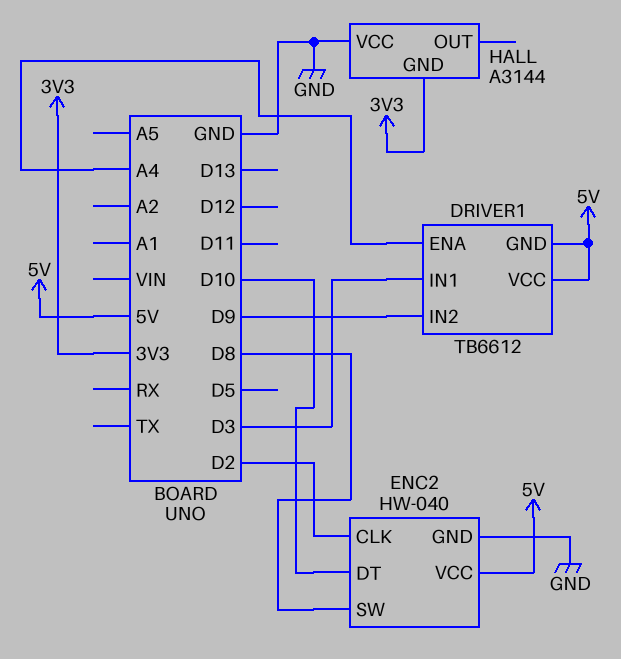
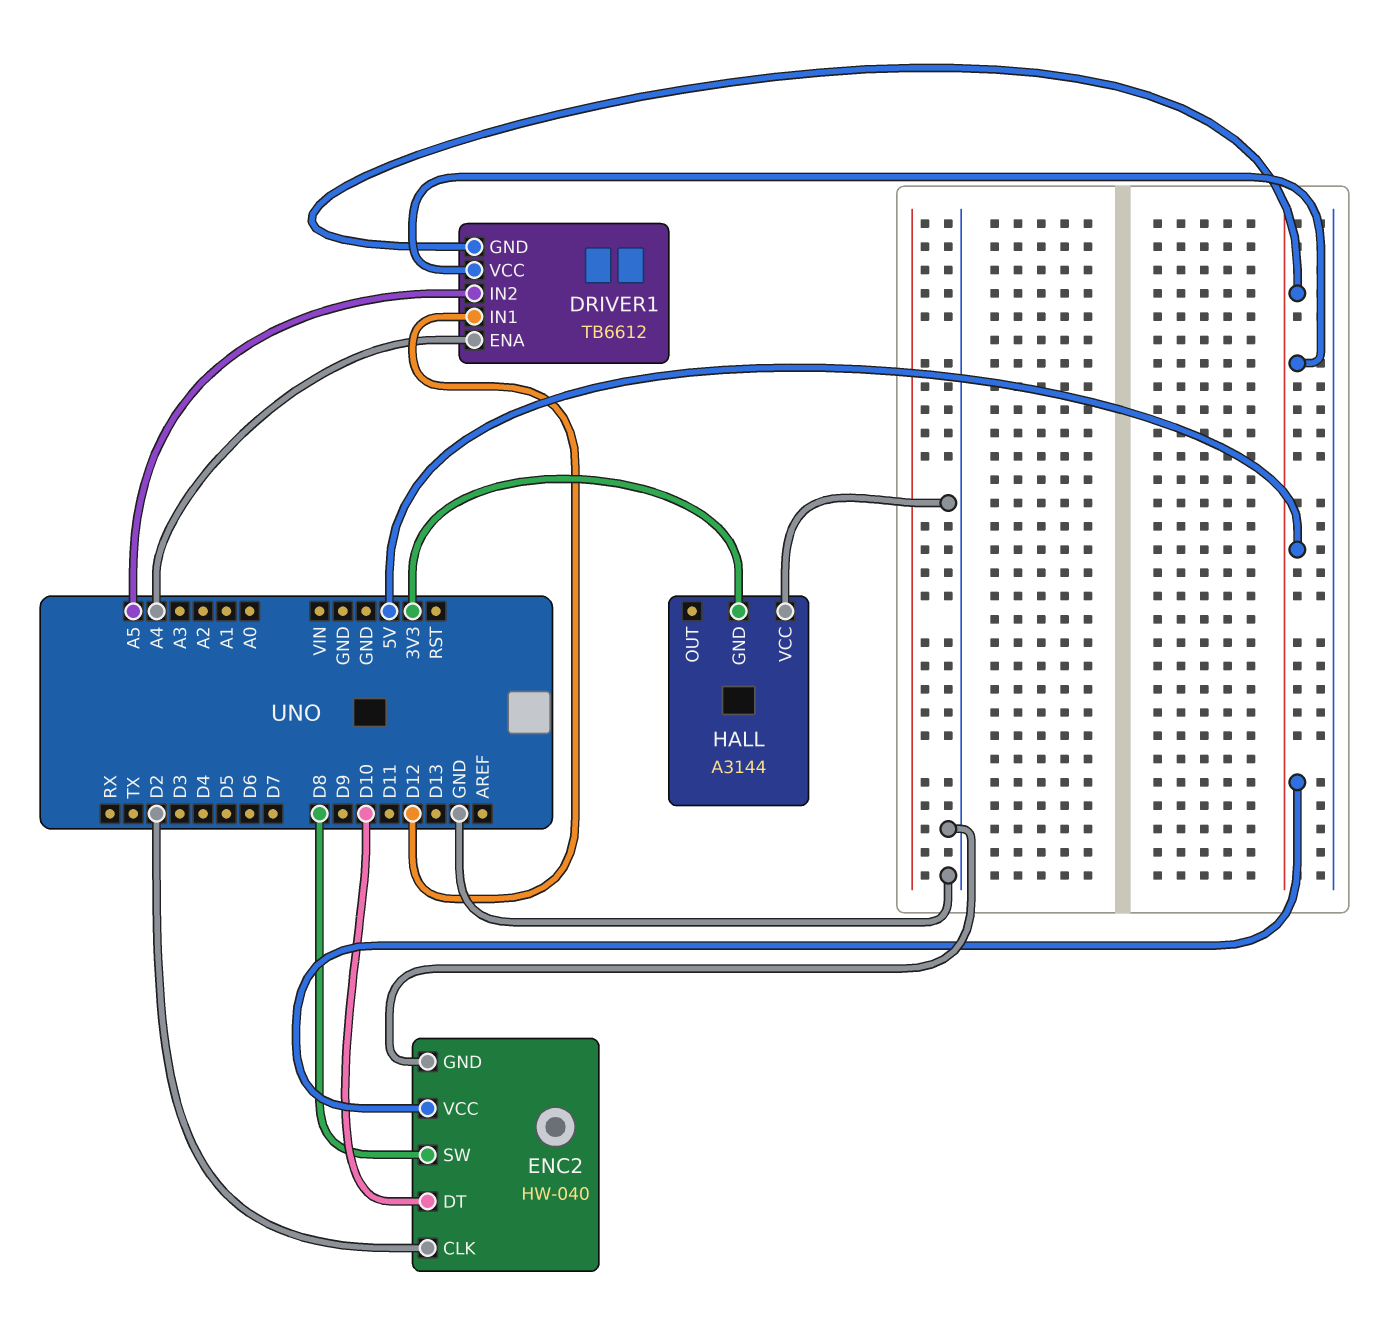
DRIVER1 pin IN1: D3 -> D12
DRIVER1 pin IN2: D9 -> A5

